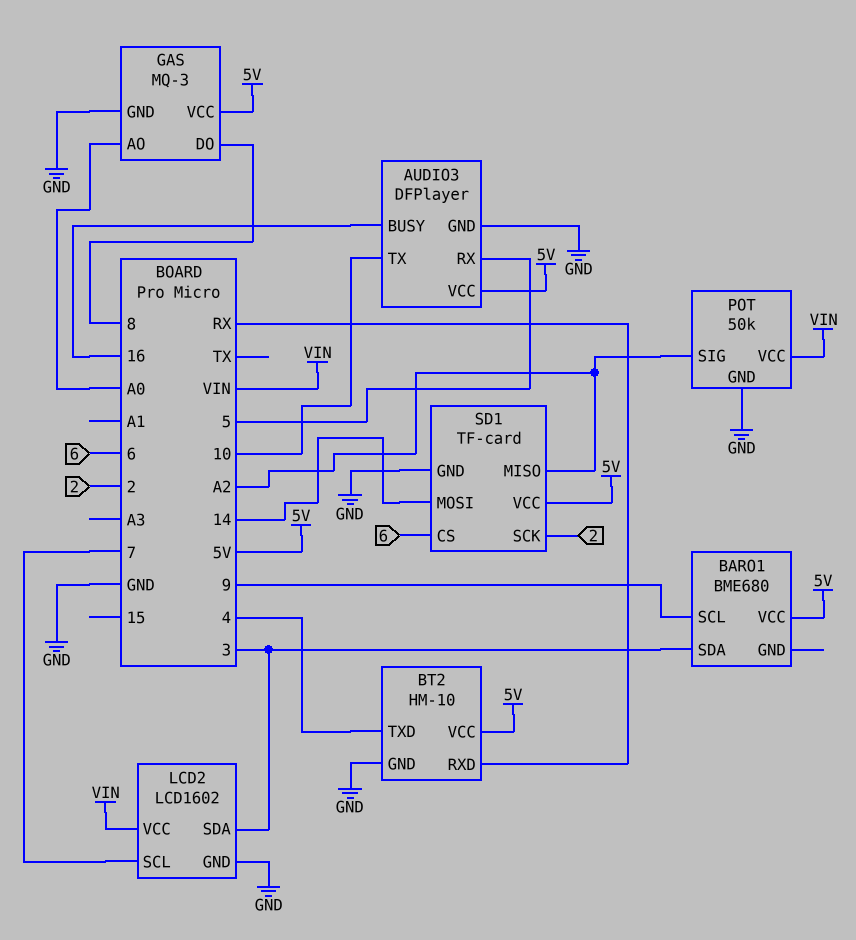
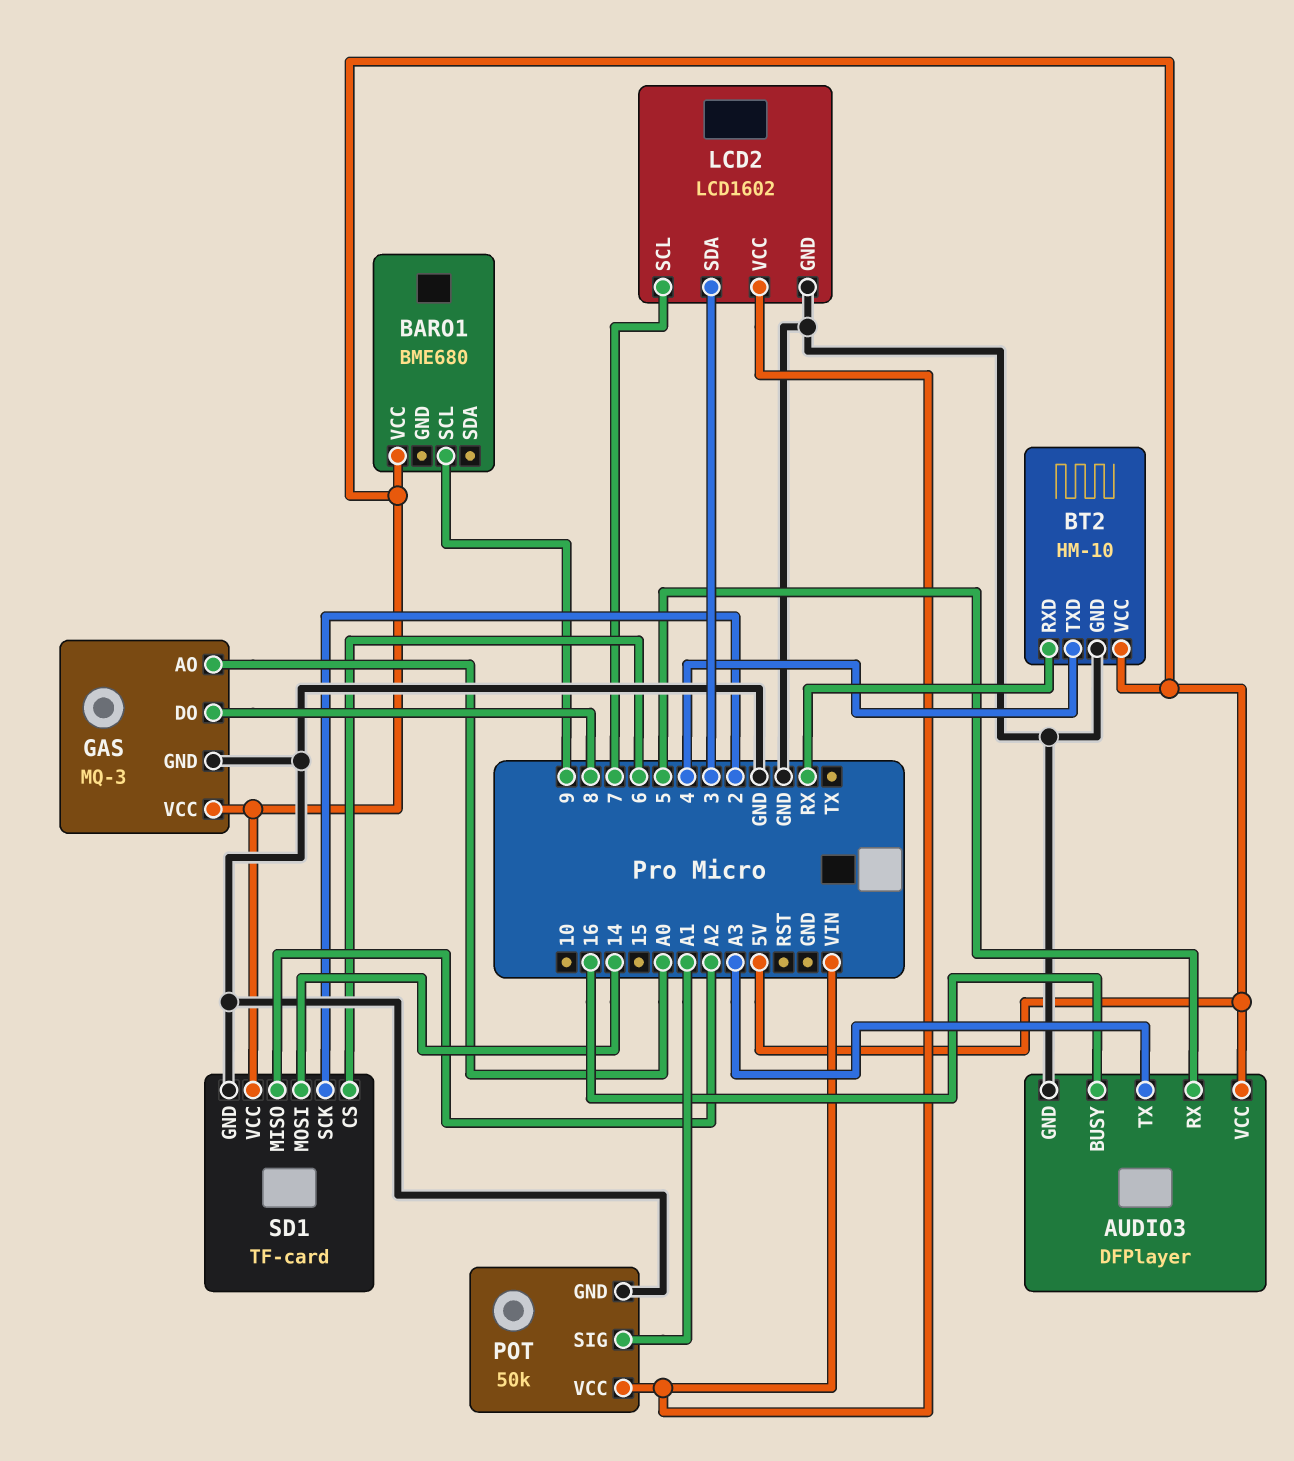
AUDIO3 pin TX: 10 -> A3
BARO1 pin SDA: 3 -> none
POT pin SIG: A2 -> A1

